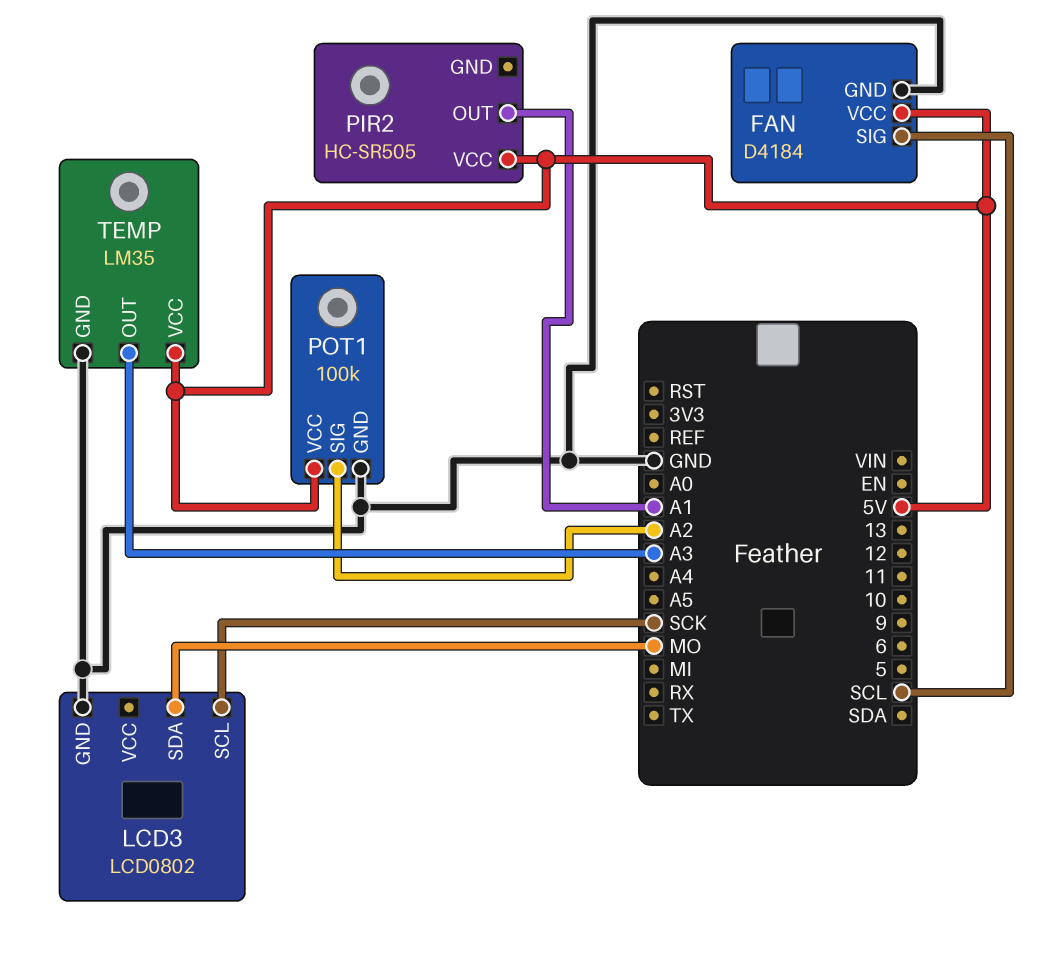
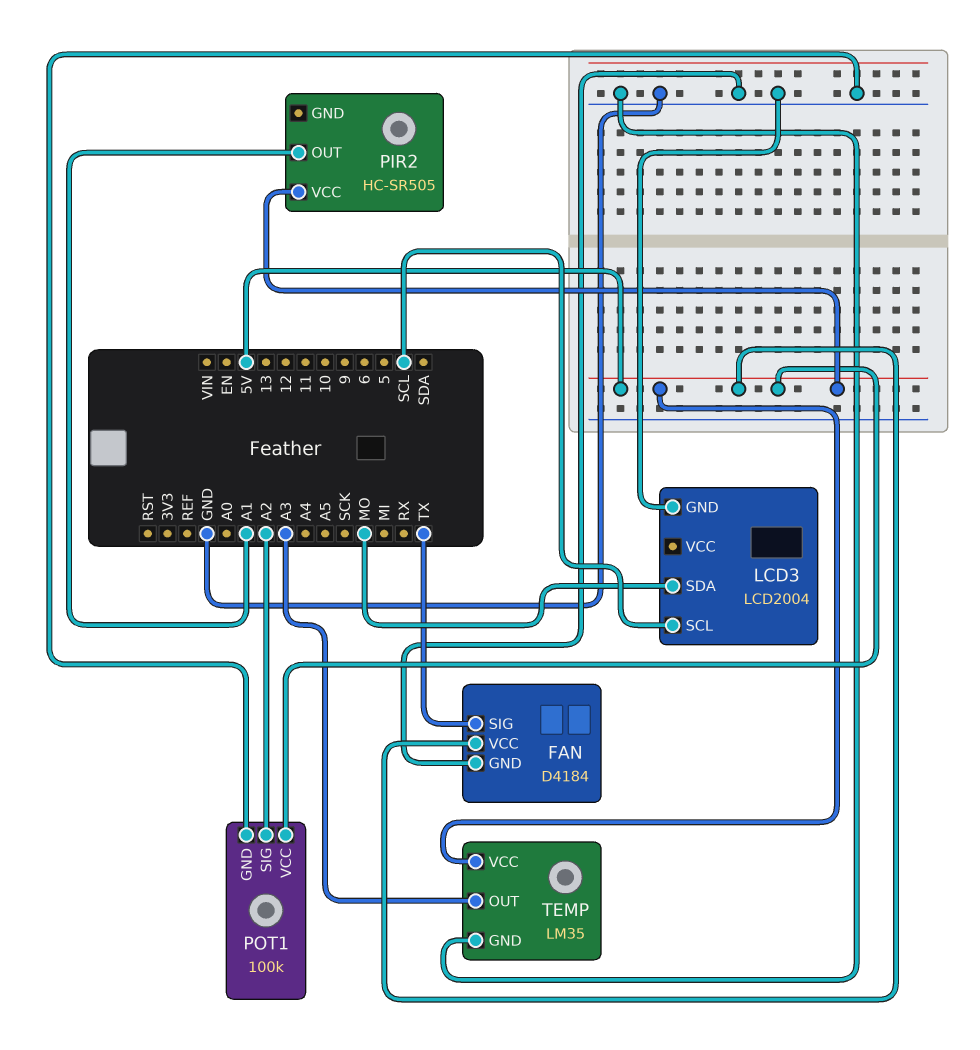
FAN pin SIG: SCL -> TX
LCD3: LCD0802 -> LCD2004
LCD3 pin SCL: SCK -> SCL

